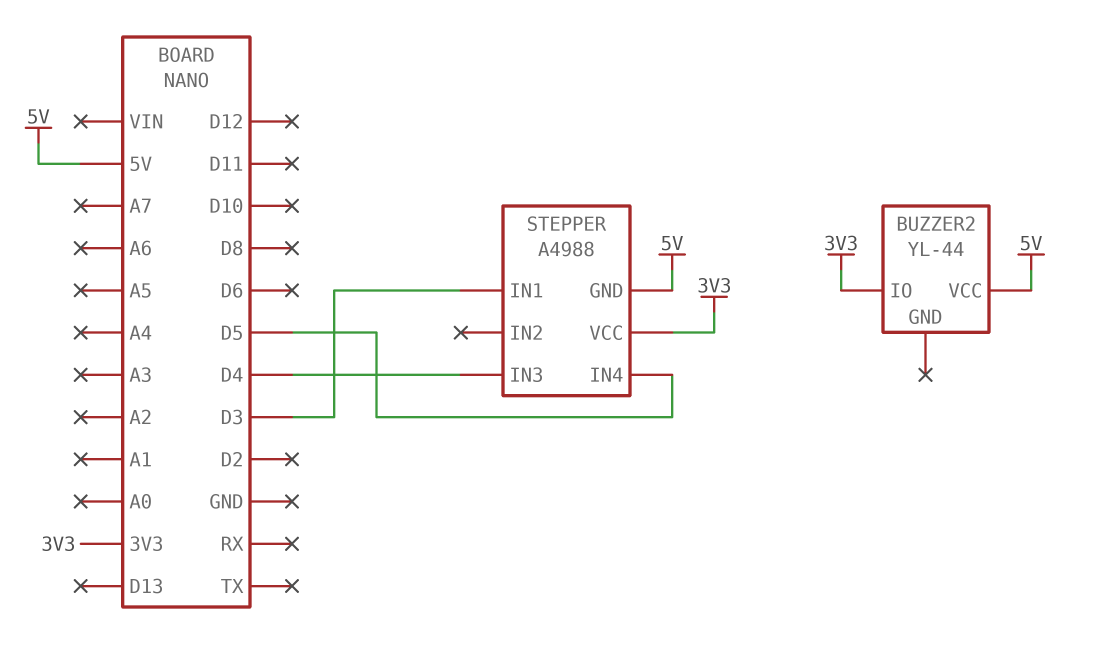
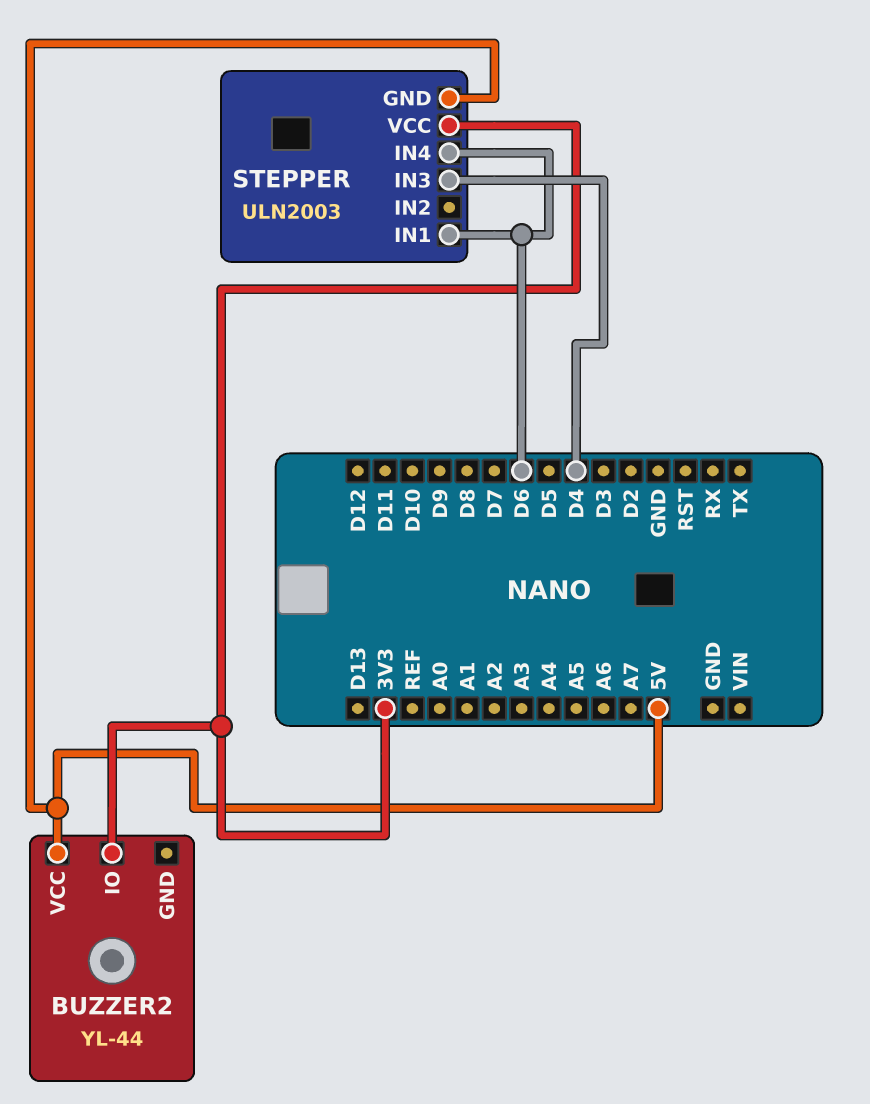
STEPPER: A4988 -> ULN2003
STEPPER pin IN1: D3 -> D6
STEPPER pin IN4: D5 -> D6

